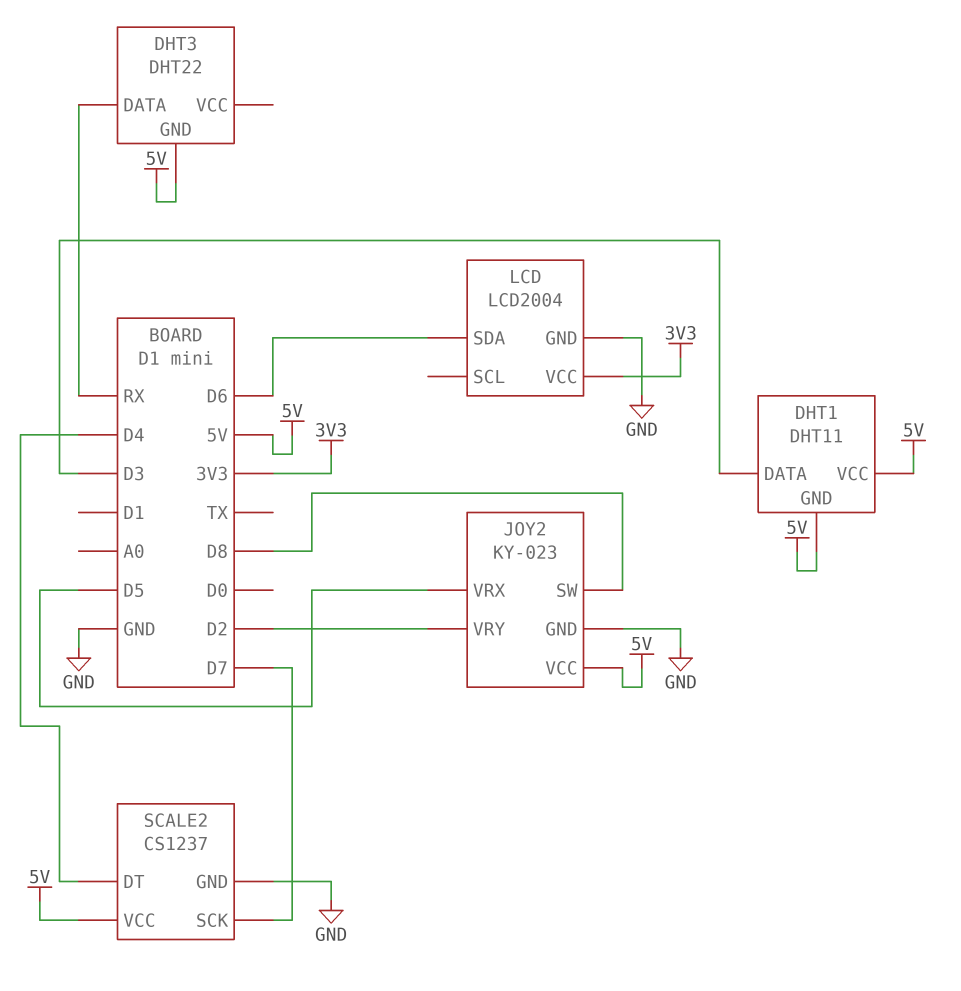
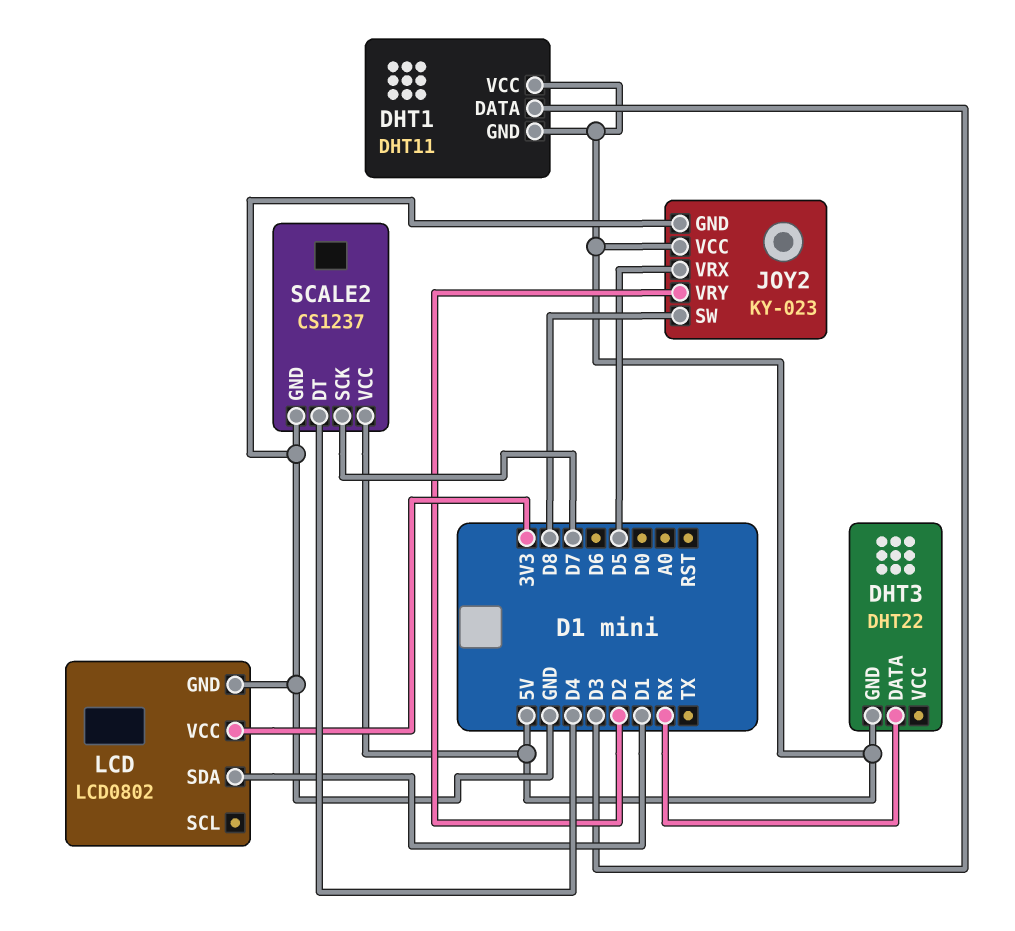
LCD: LCD2004 -> LCD0802
LCD pin SDA: D6 -> D1

